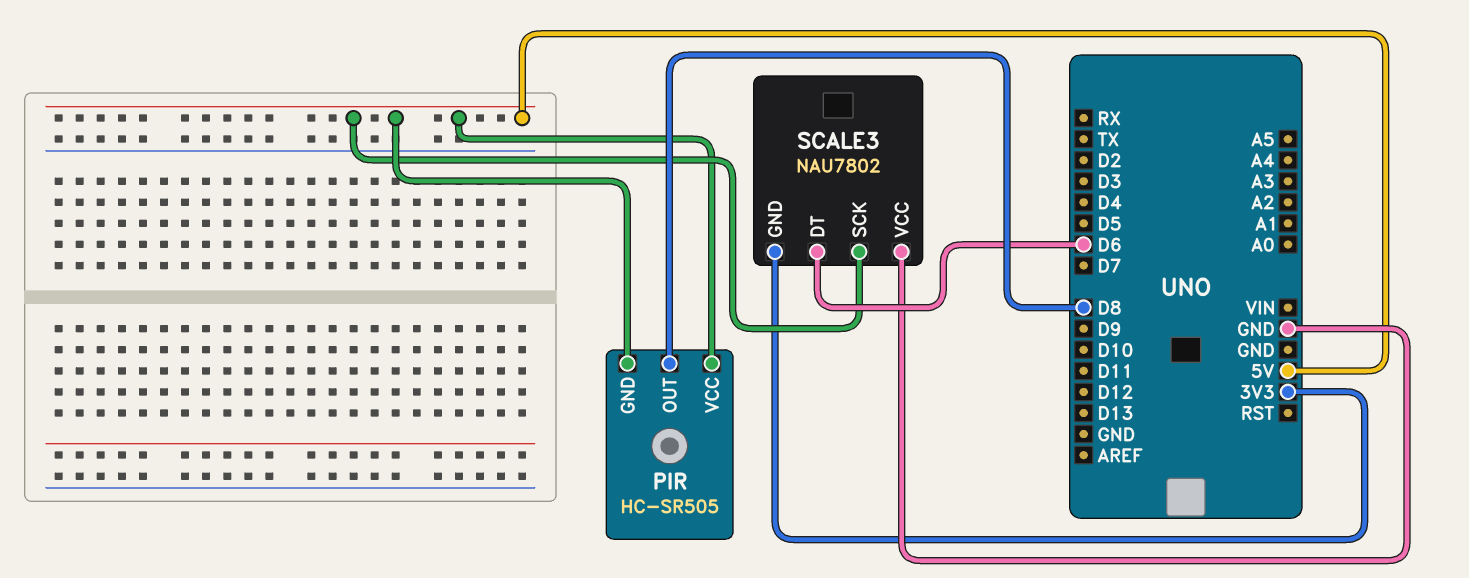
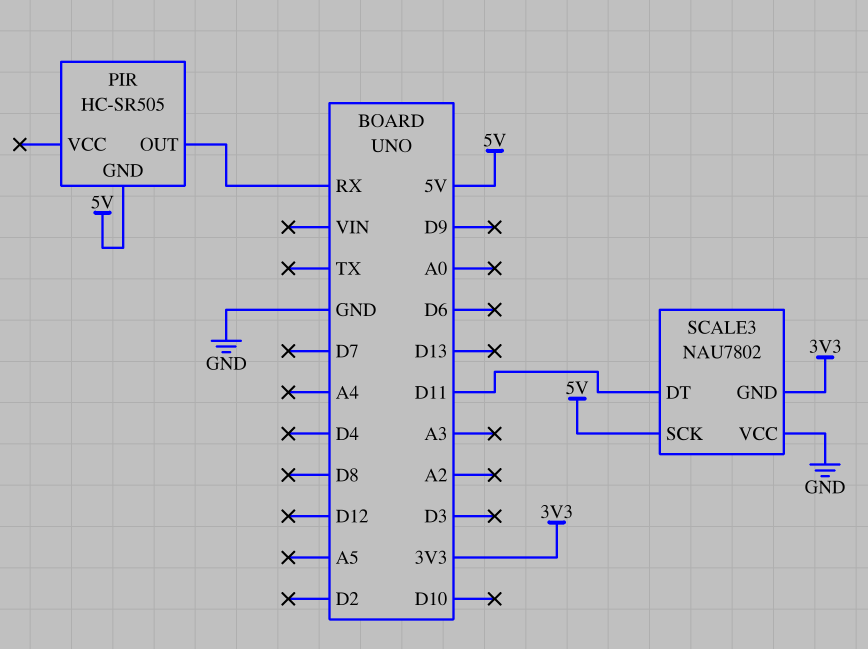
PIR pin OUT: D8 -> RX
PIR pin VCC: 5V -> none
SCALE3 pin DT: D6 -> D11

